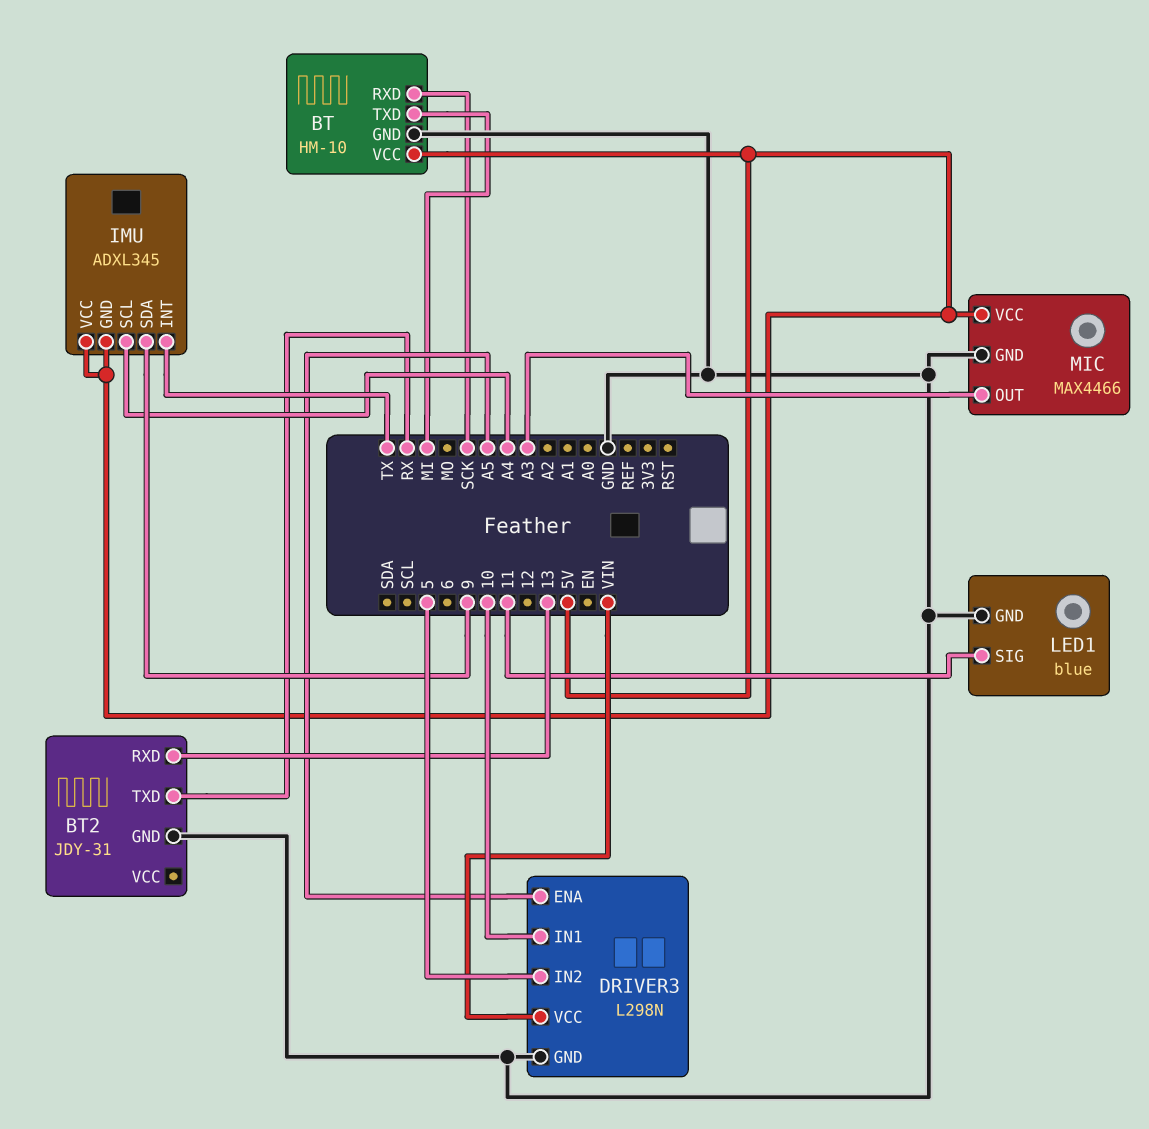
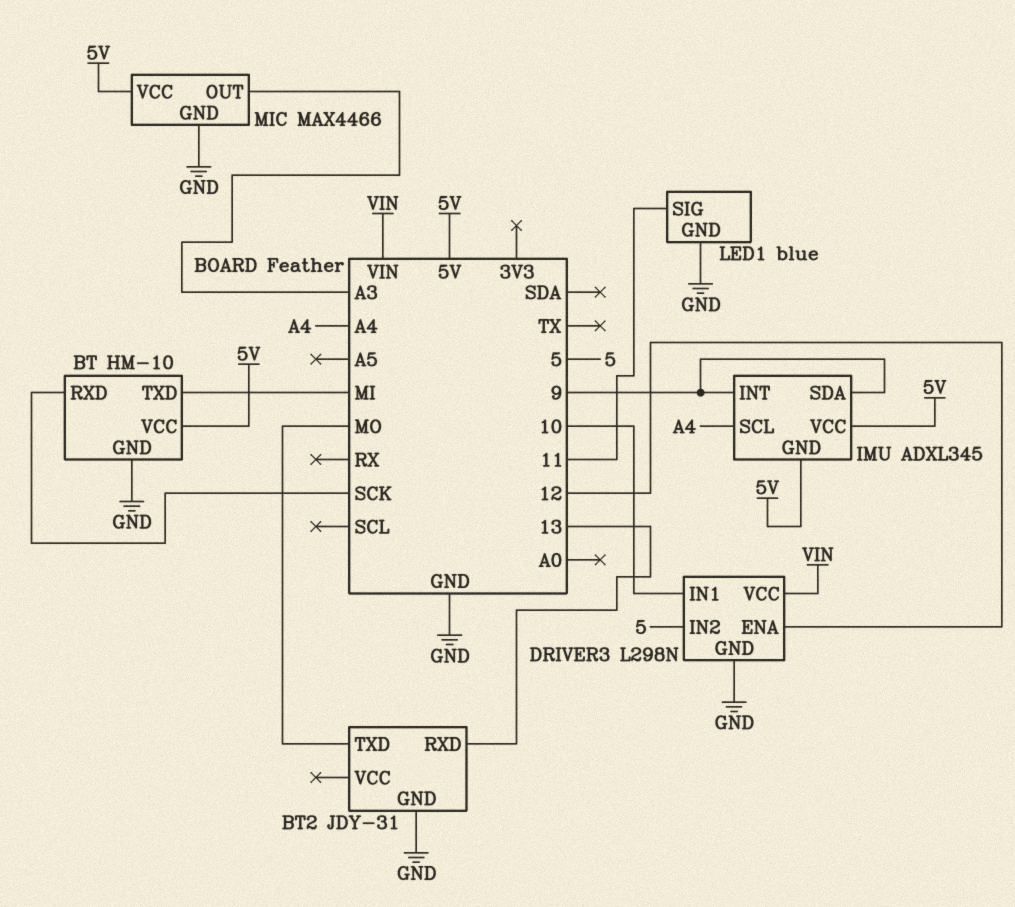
BT2 pin TXD: RX -> MO
DRIVER3 pin ENA: A5 -> 12
IMU pin INT: TX -> 9

